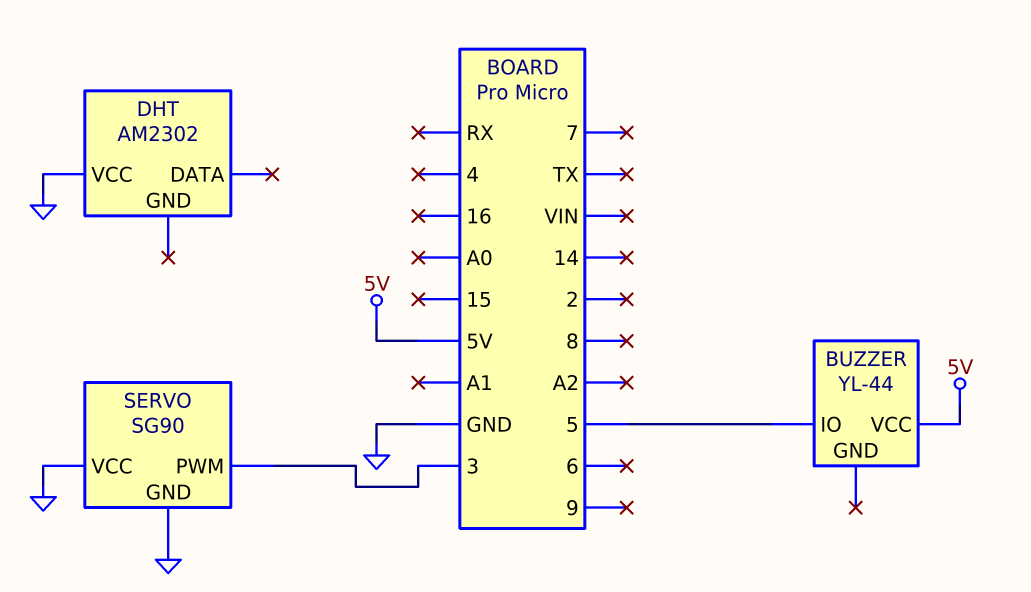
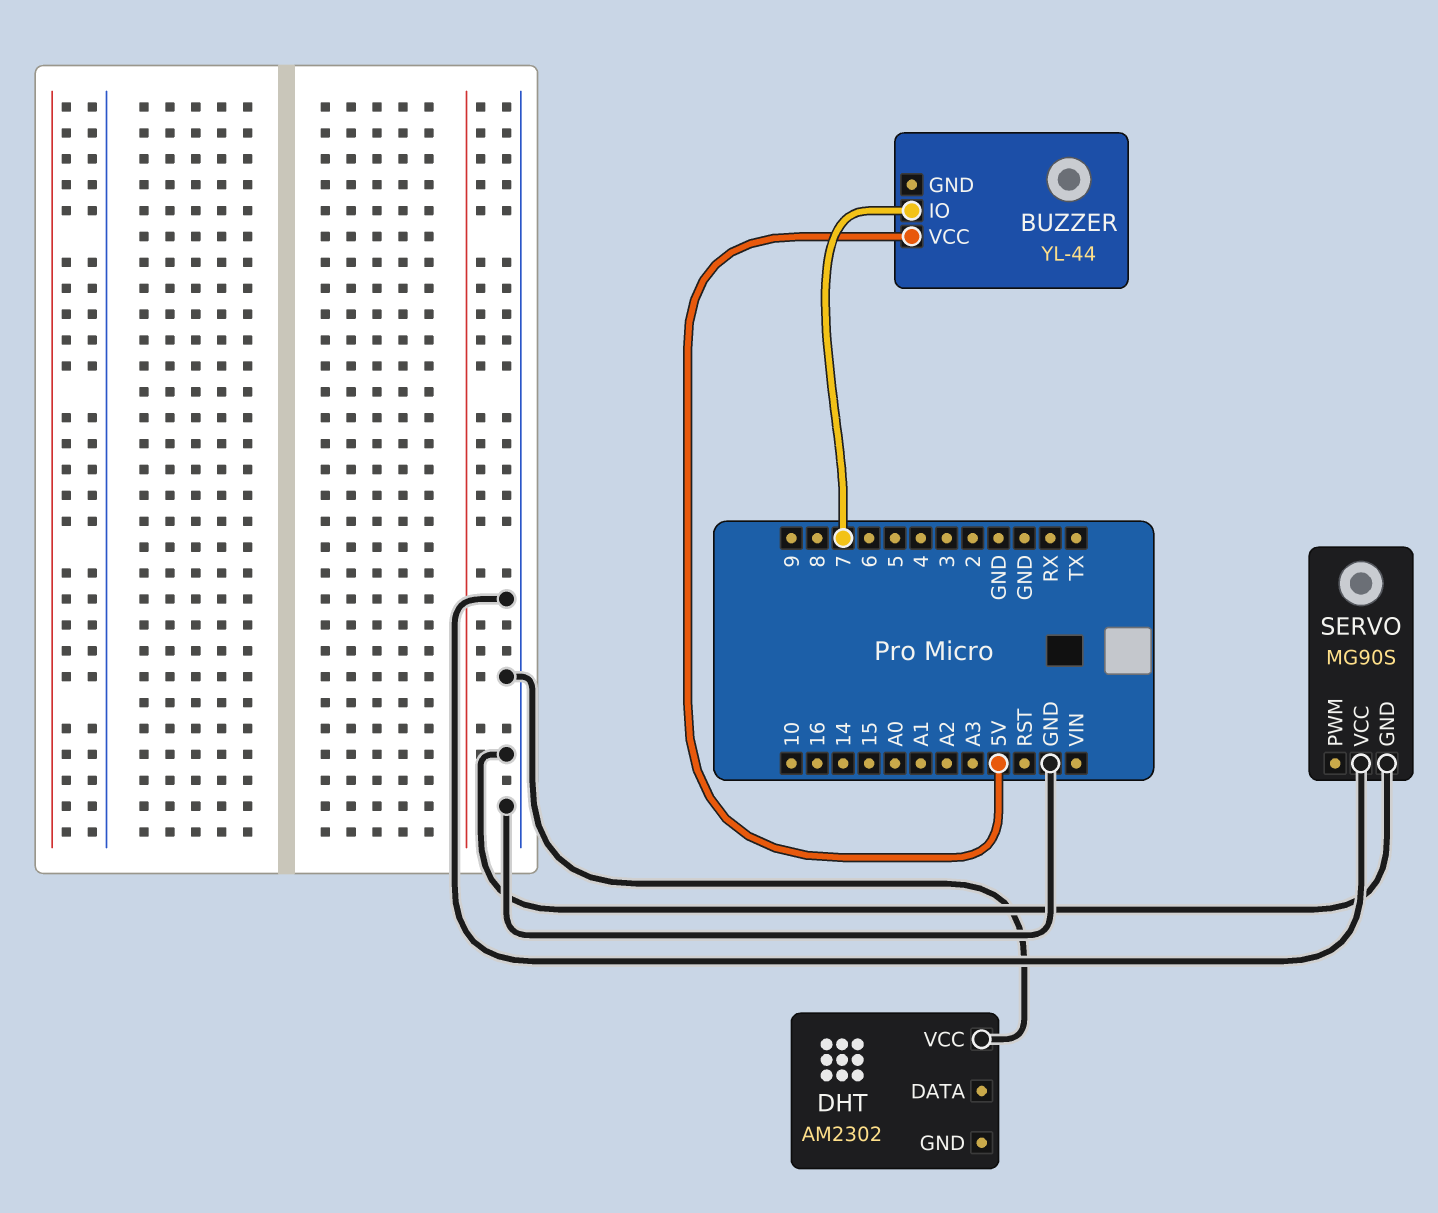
BUZZER pin IO: 5 -> 7
SERVO: SG90 -> MG90S
SERVO pin PWM: 3 -> none

